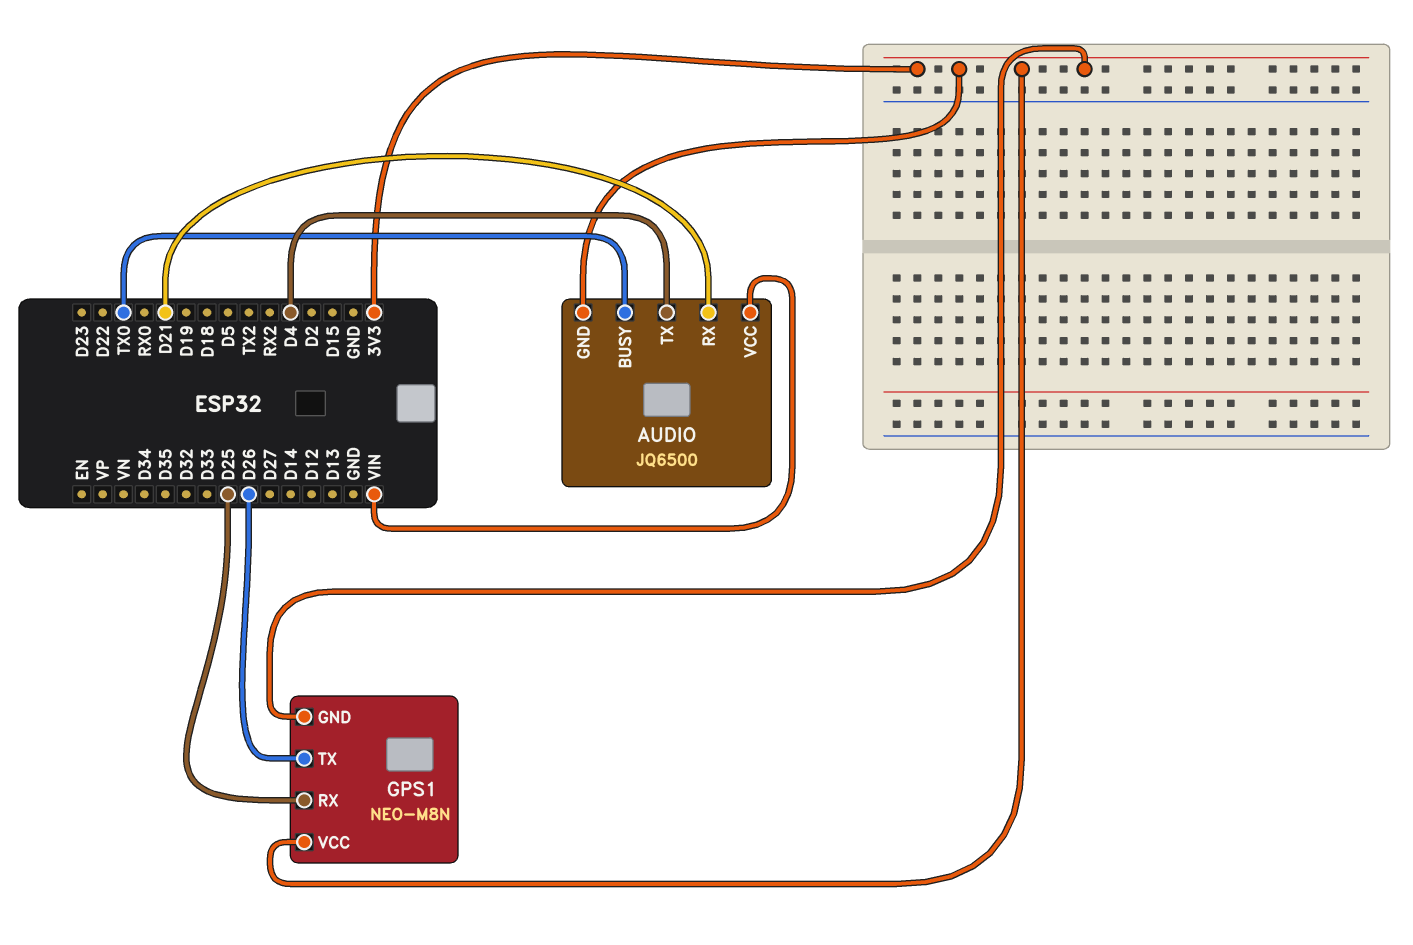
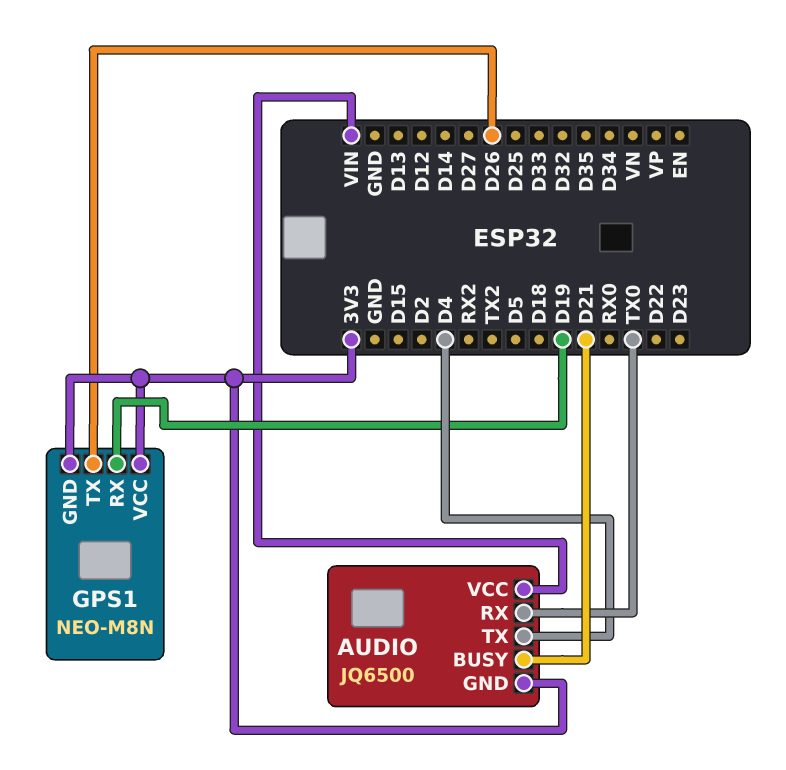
AUDIO pin BUSY: TX0 -> D21
AUDIO pin RX: D21 -> TX0
GPS1 pin RX: D25 -> D19

